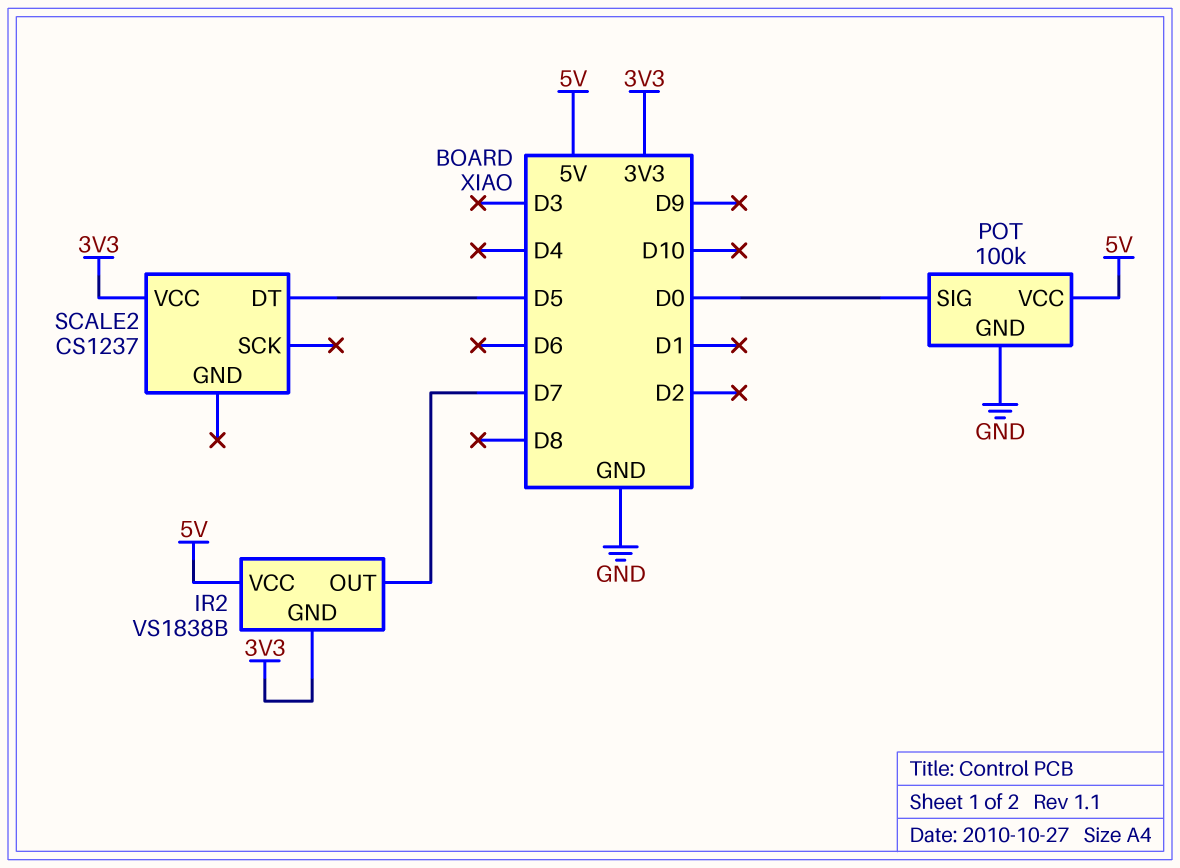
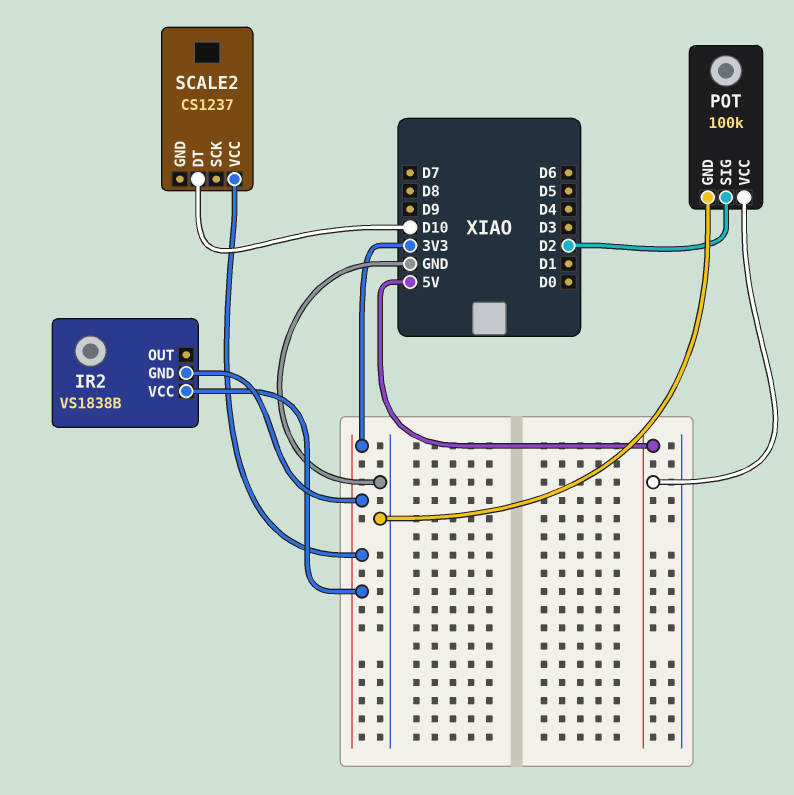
IR2 pin OUT: D7 -> none
IR2 pin VCC: 5V -> 3V3
POT pin SIG: D0 -> D2
SCALE2 pin DT: D5 -> D10

